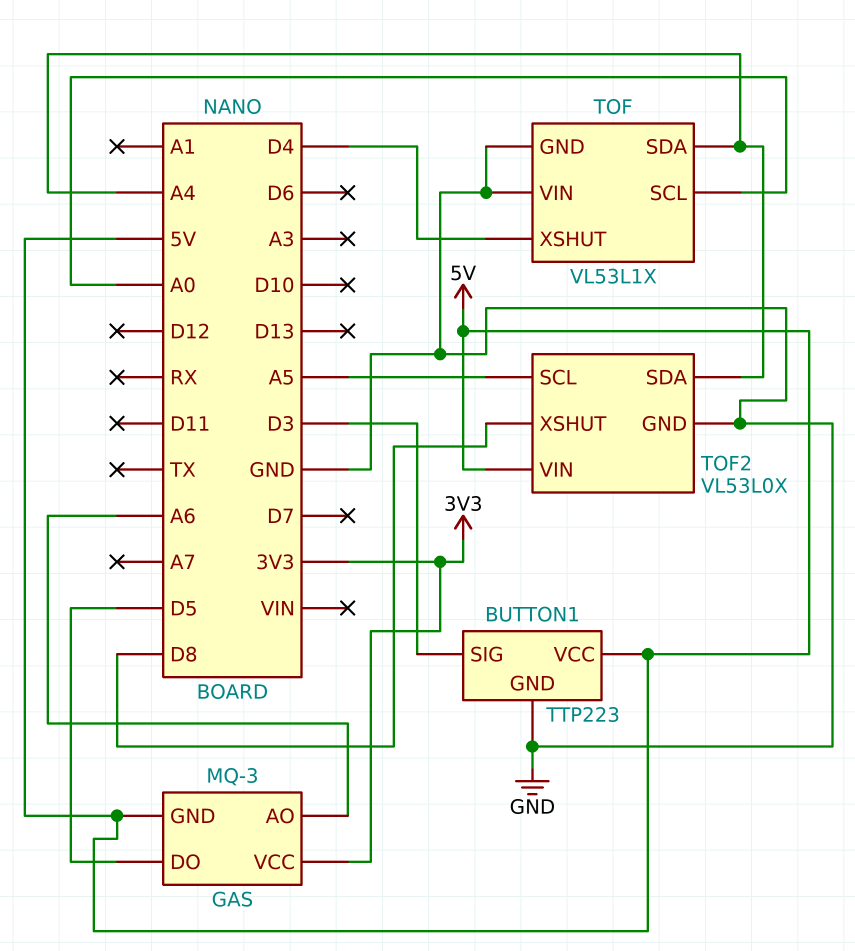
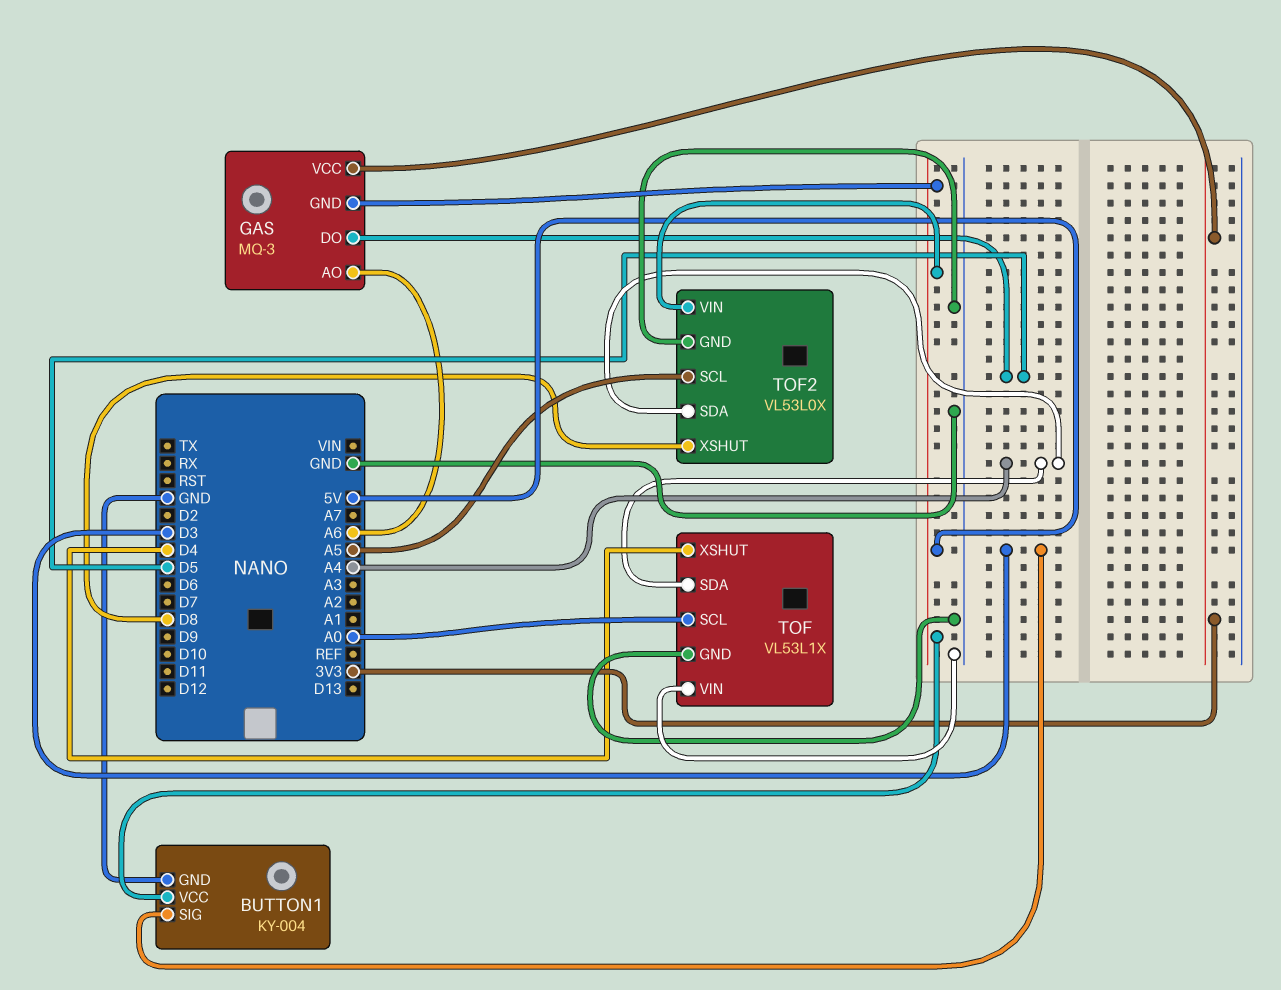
BUTTON1: TTP223 -> KY-004

